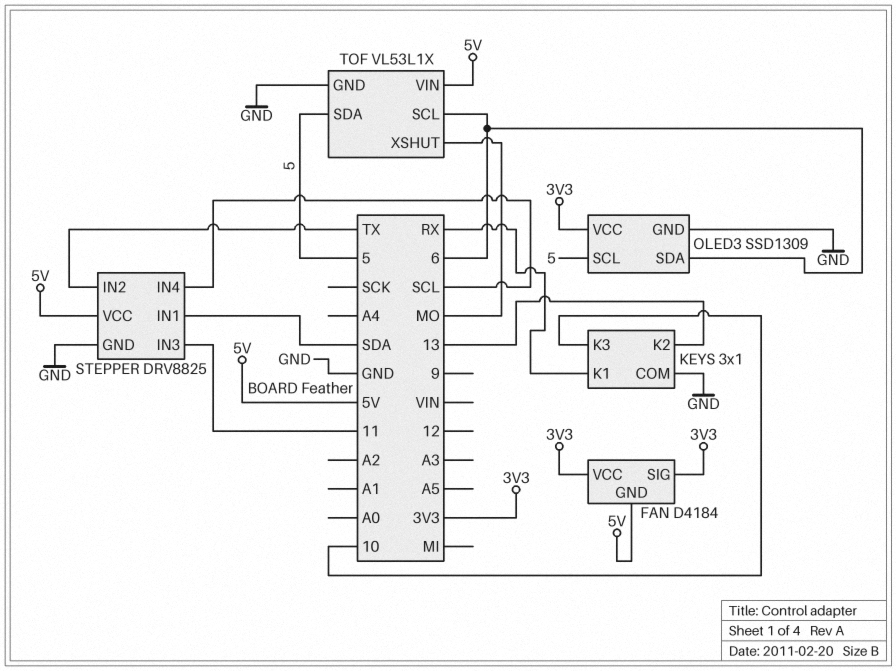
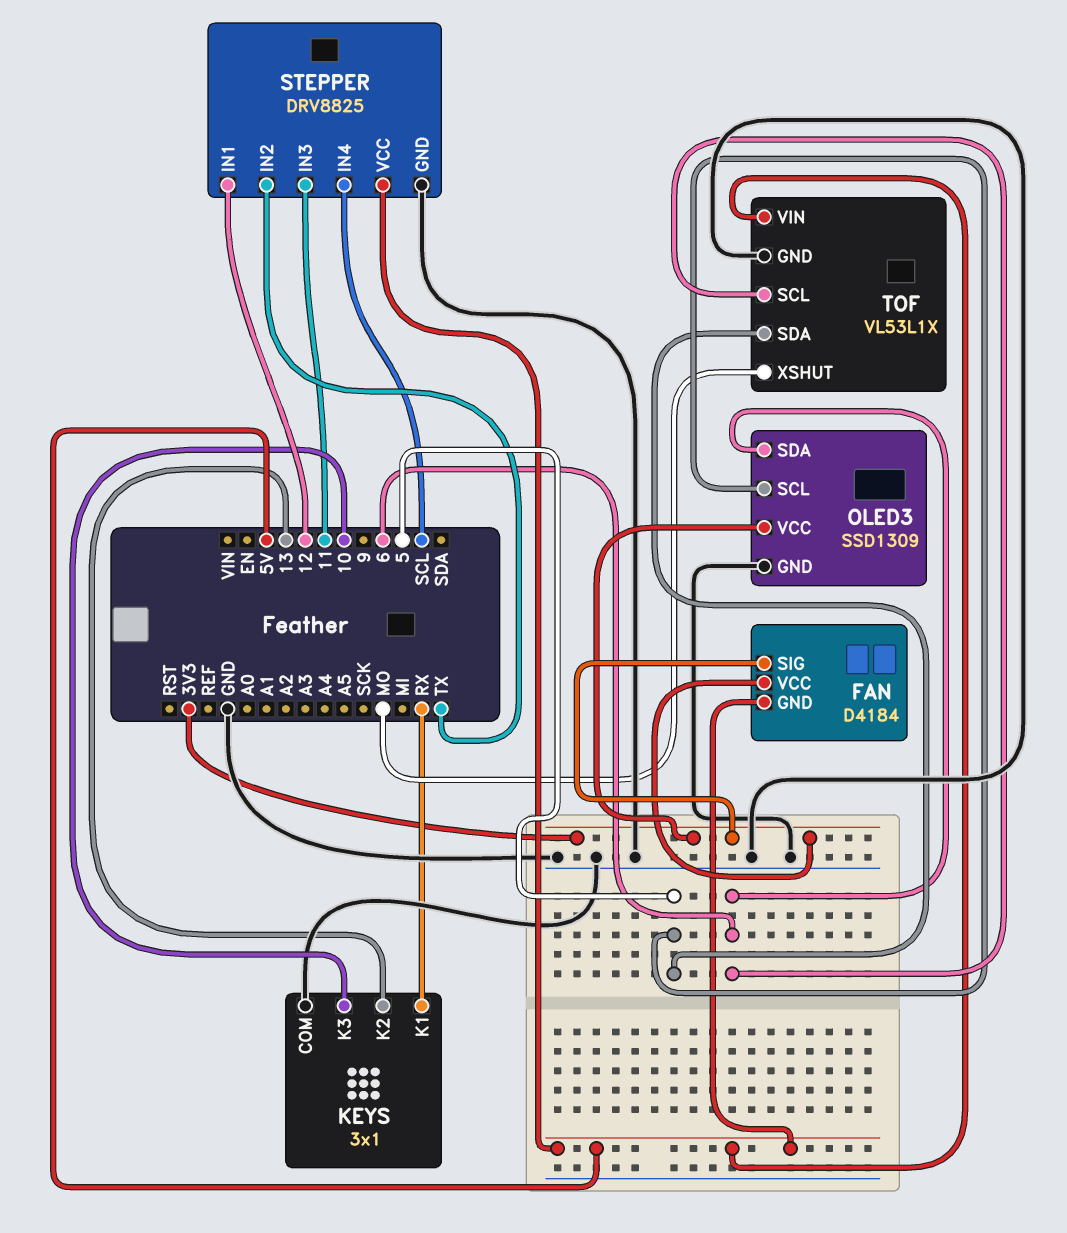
STEPPER pin IN1: SDA -> 12

